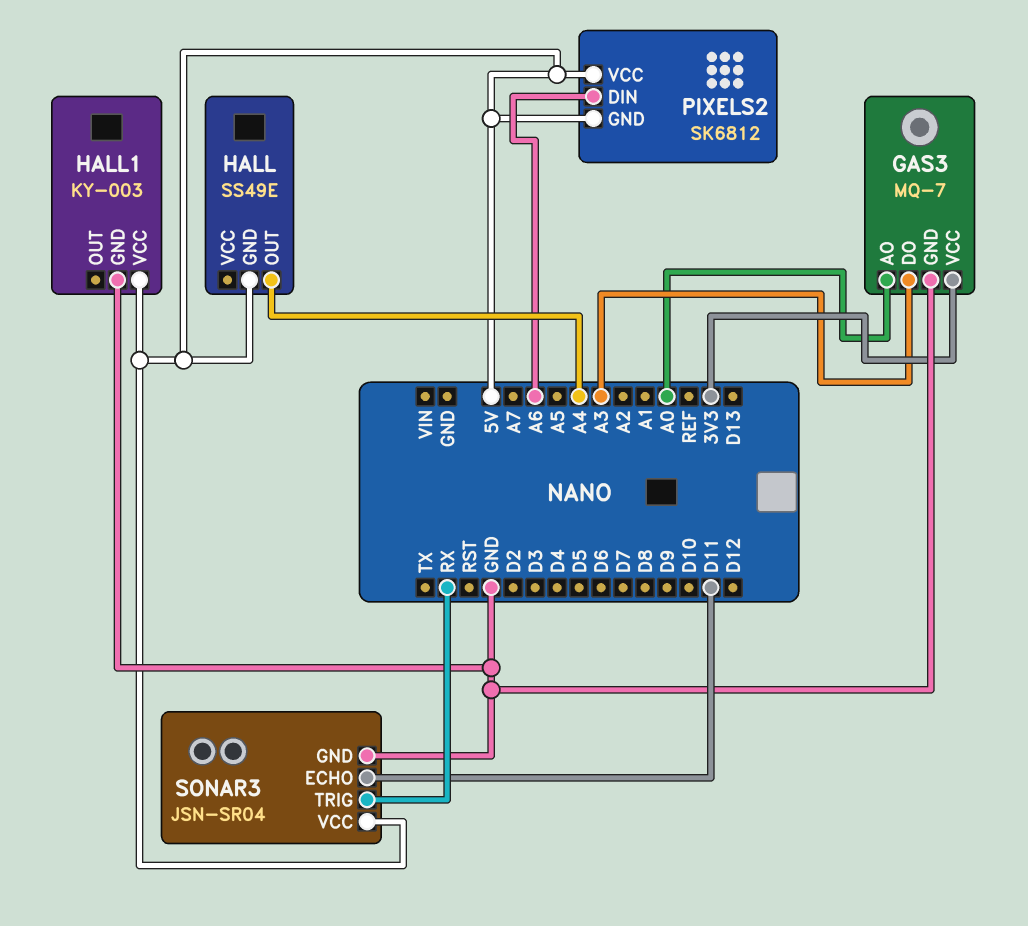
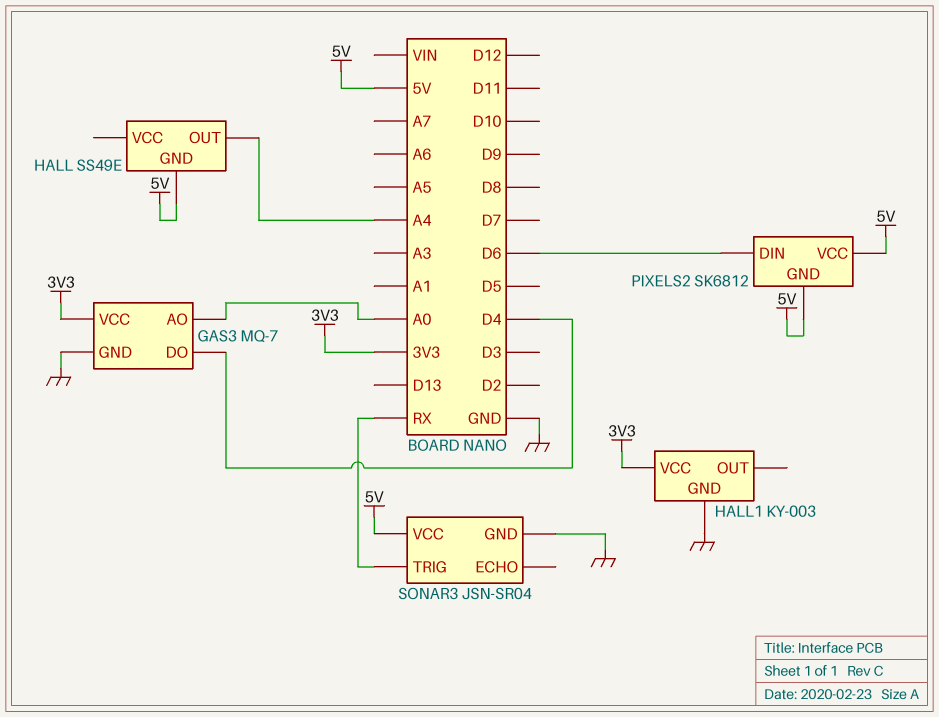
GAS3 pin DO: A3 -> D4
HALL1 pin VCC: 5V -> 3V3
PIXELS2 pin DIN: A6 -> D6
SONAR3 pin ECHO: D11 -> none

